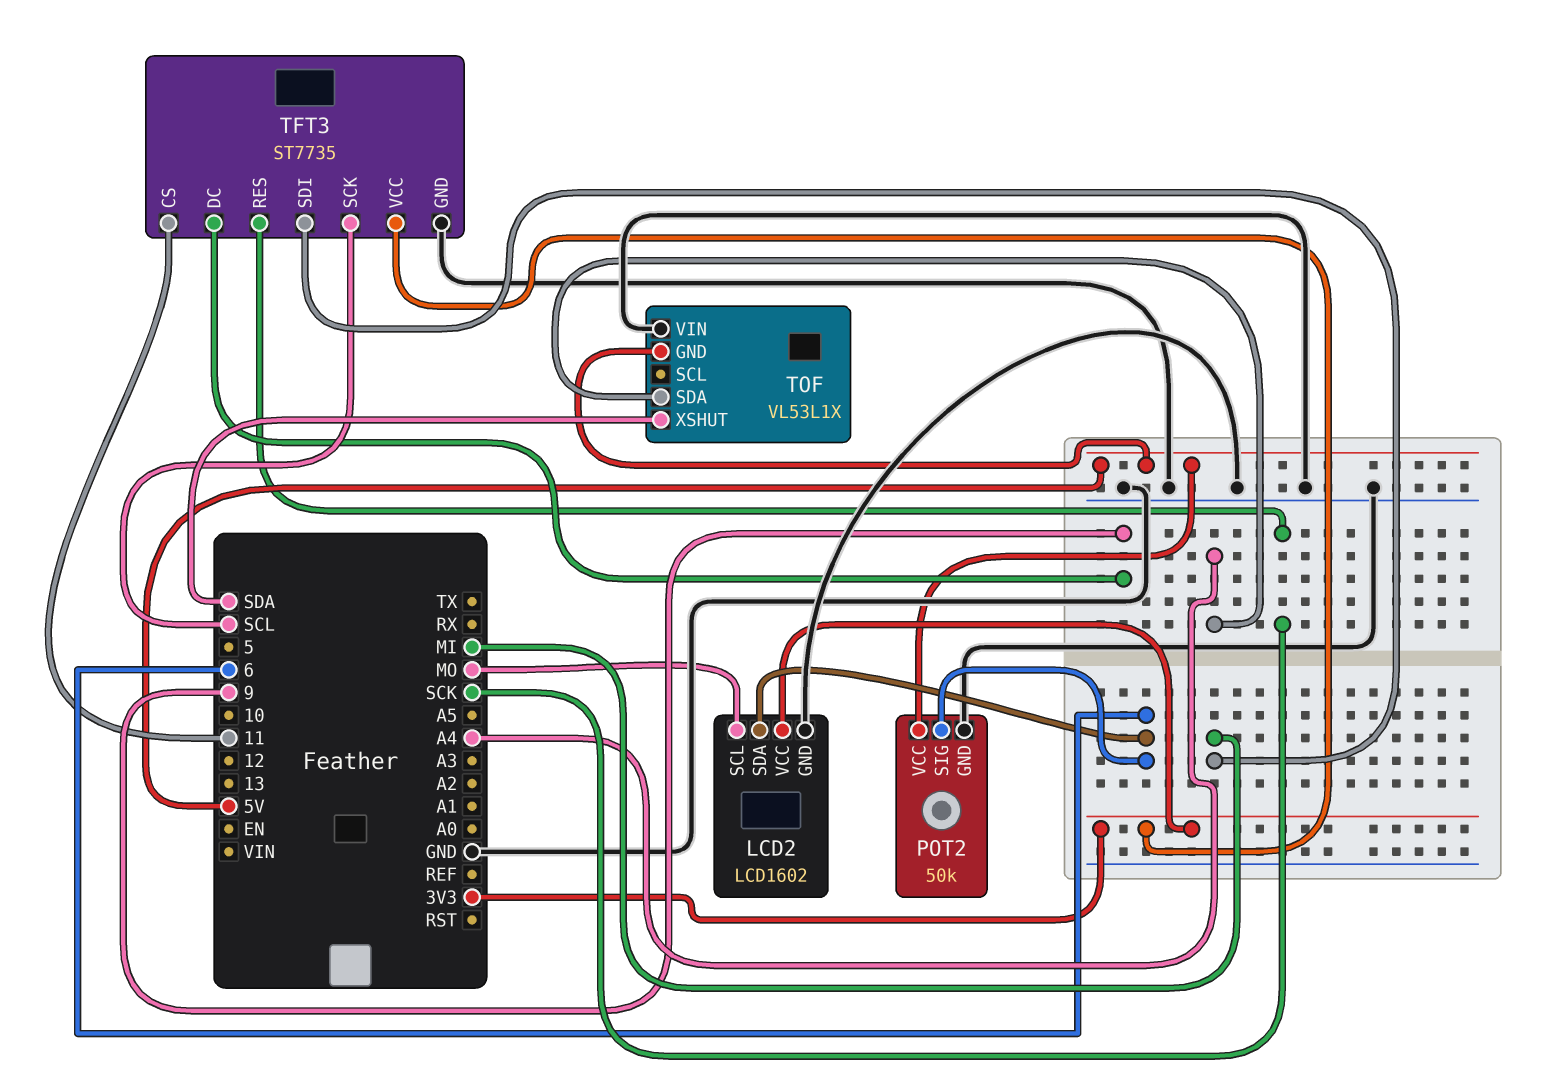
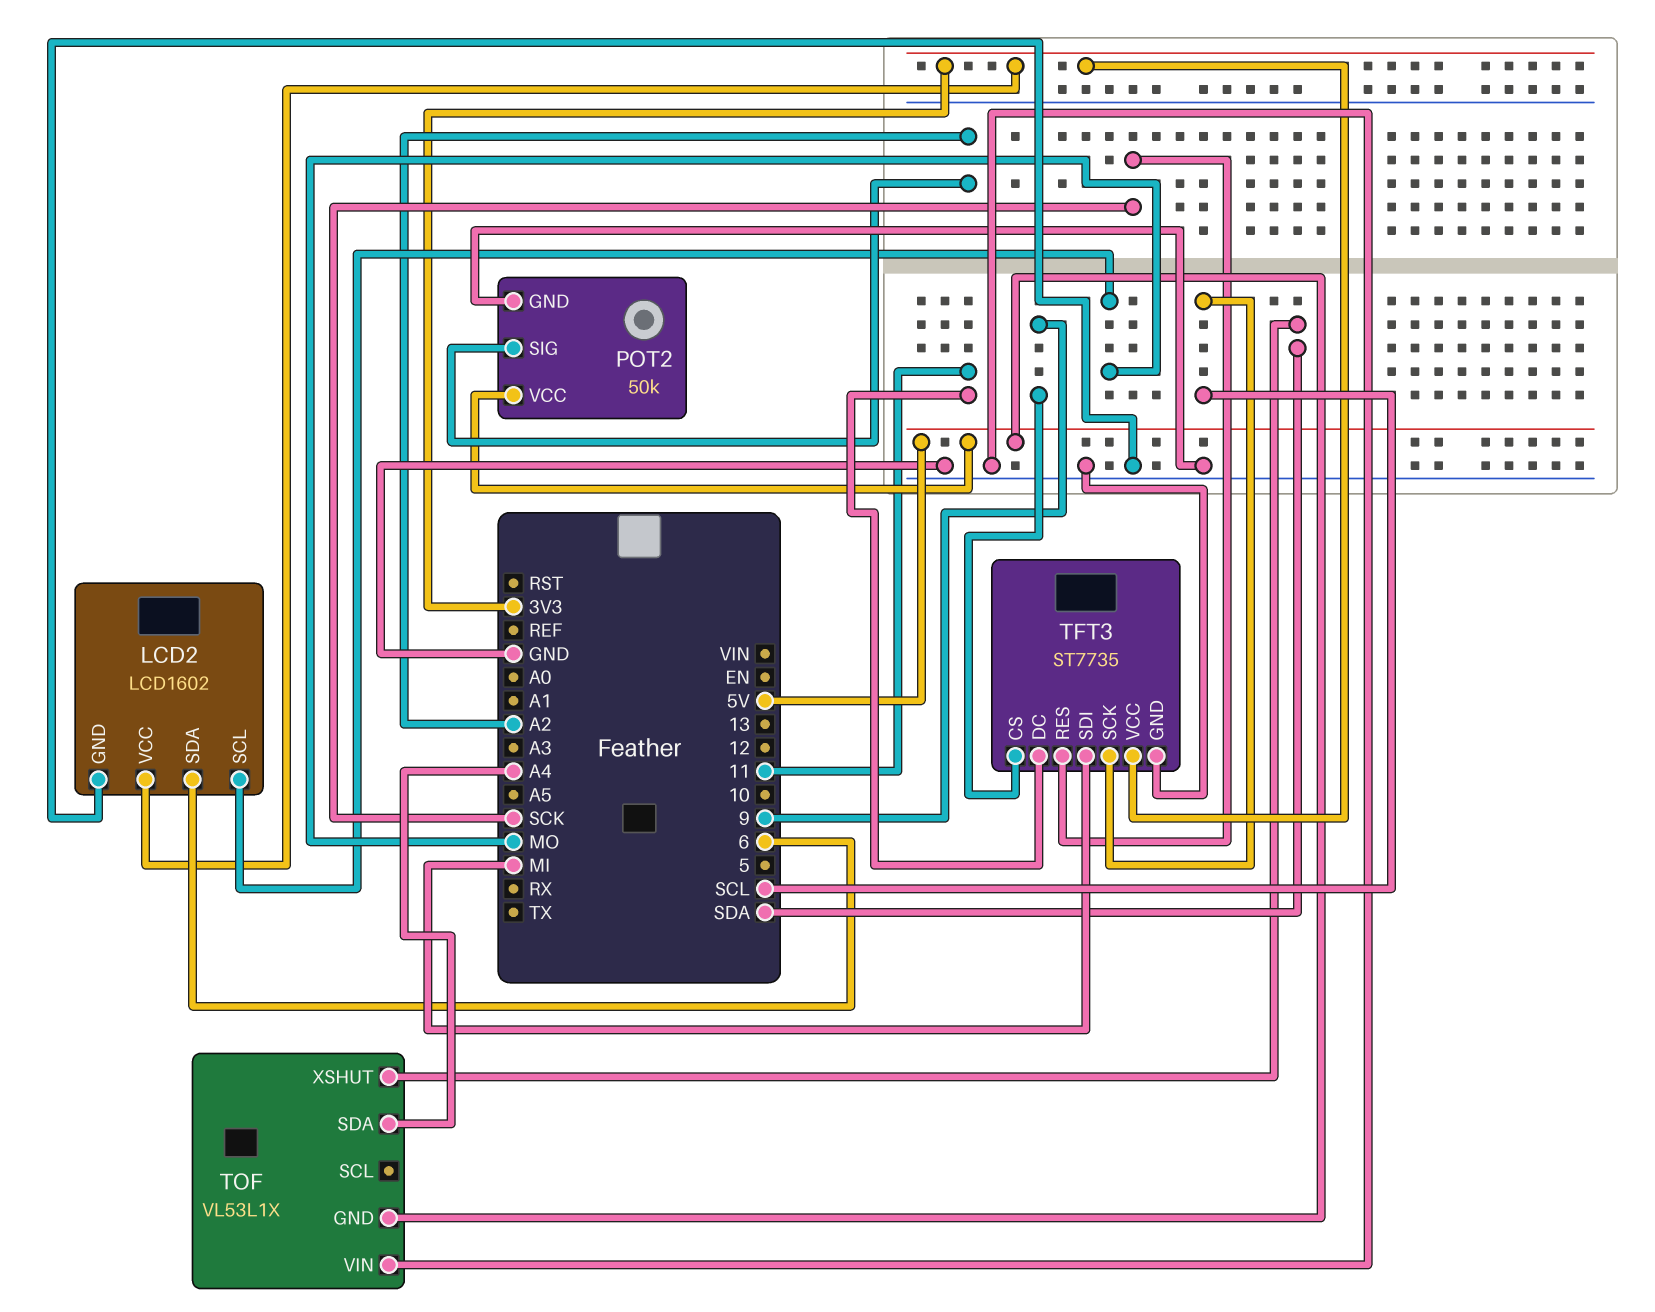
POT2 pin SIG: 6 -> A2
TFT3 pin CS: 11 -> 9
TFT3 pin DC: 9 -> 11

